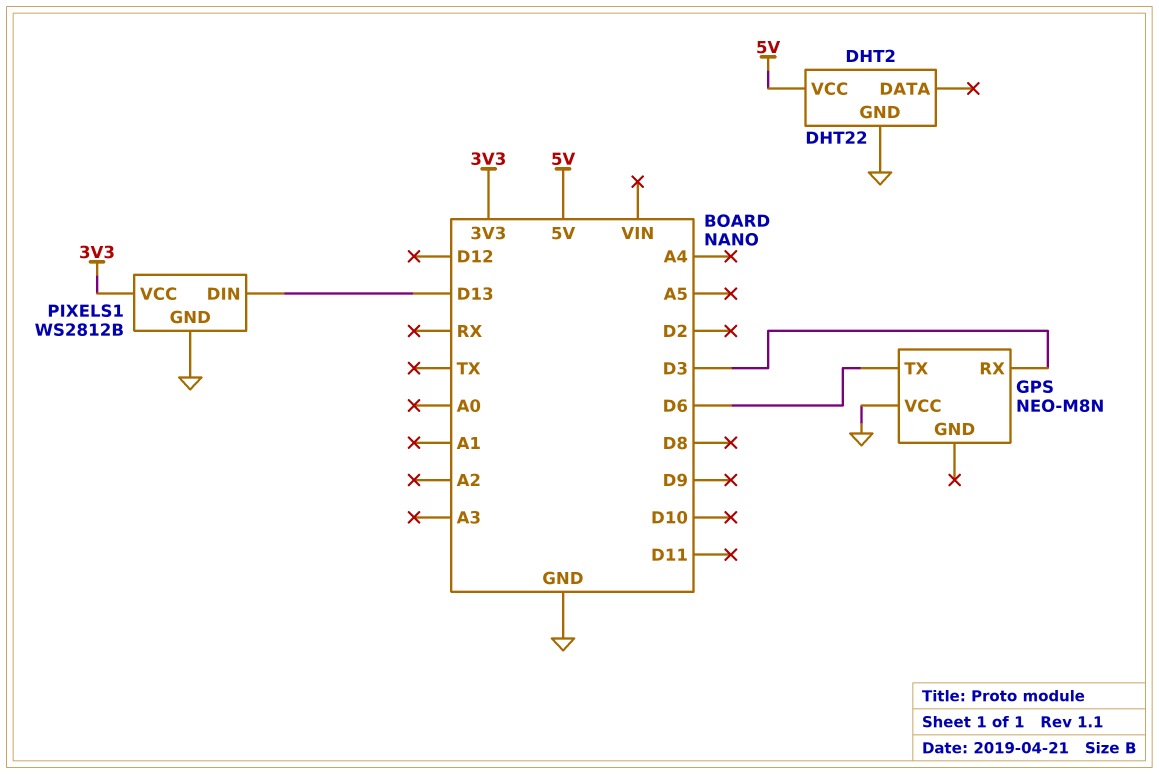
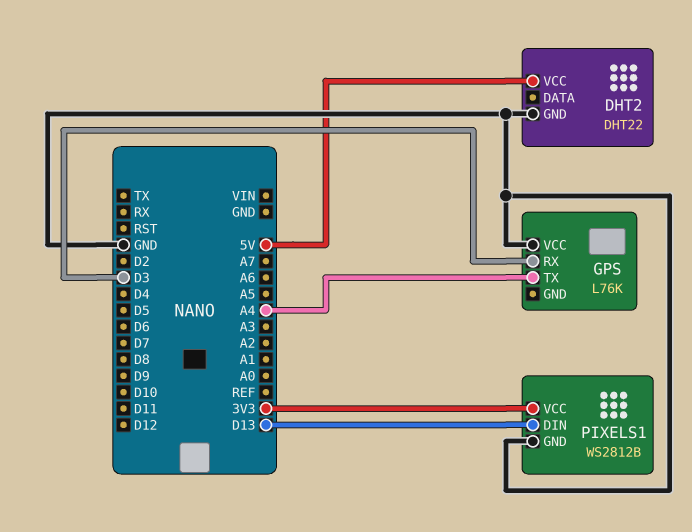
GPS: NEO-M8N -> L76K
GPS pin TX: D6 -> A4

